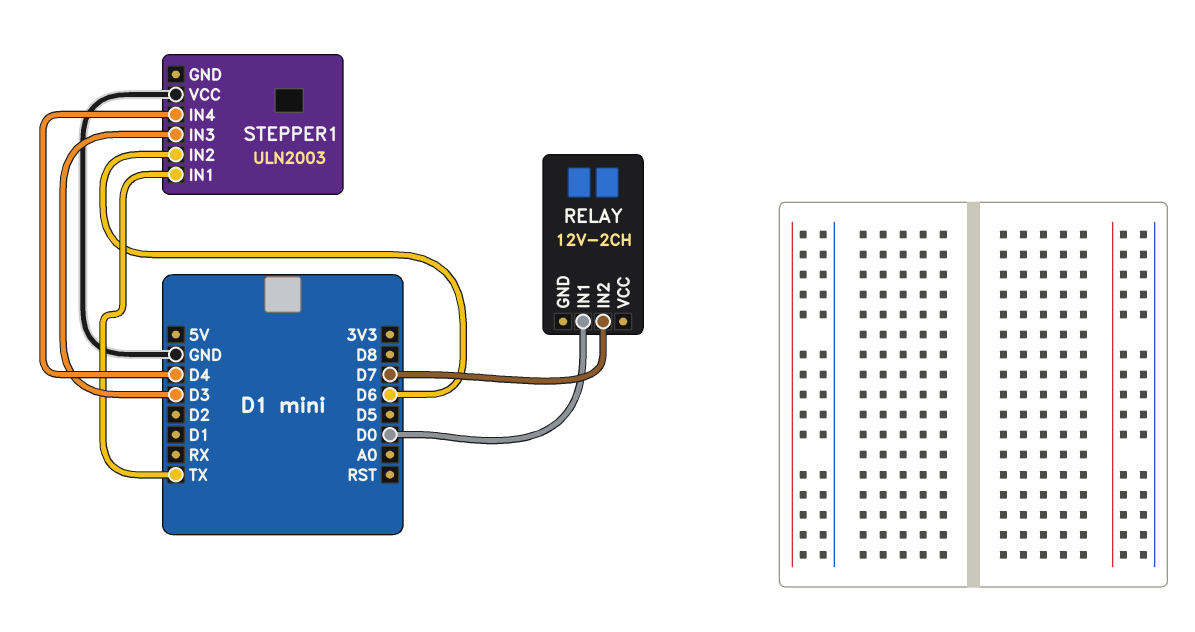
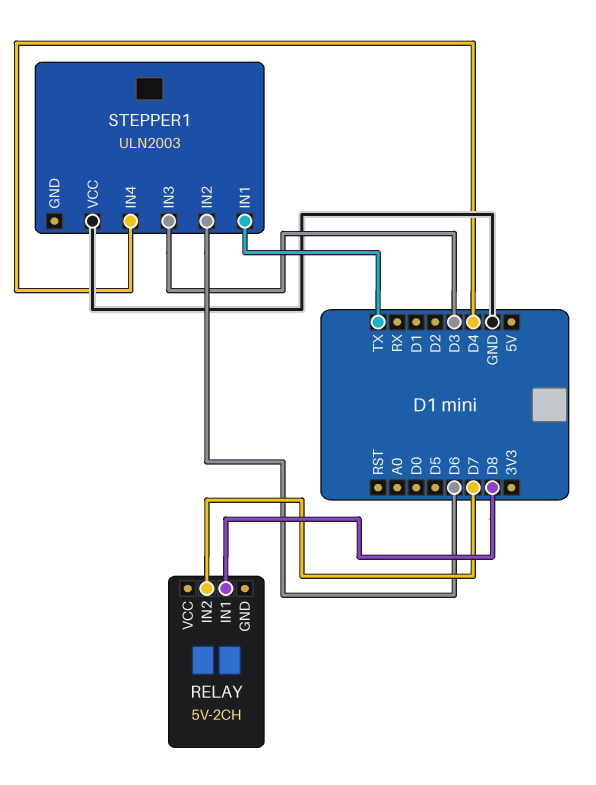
RELAY: 12V-2CH -> 5V-2CH
RELAY pin IN1: D0 -> D8

